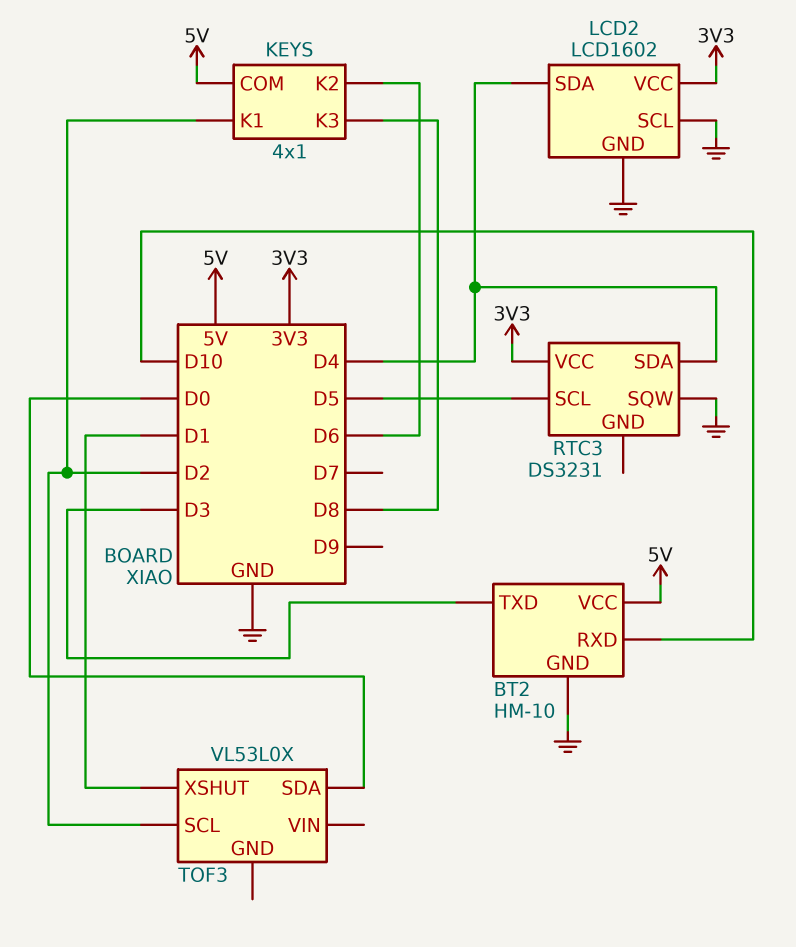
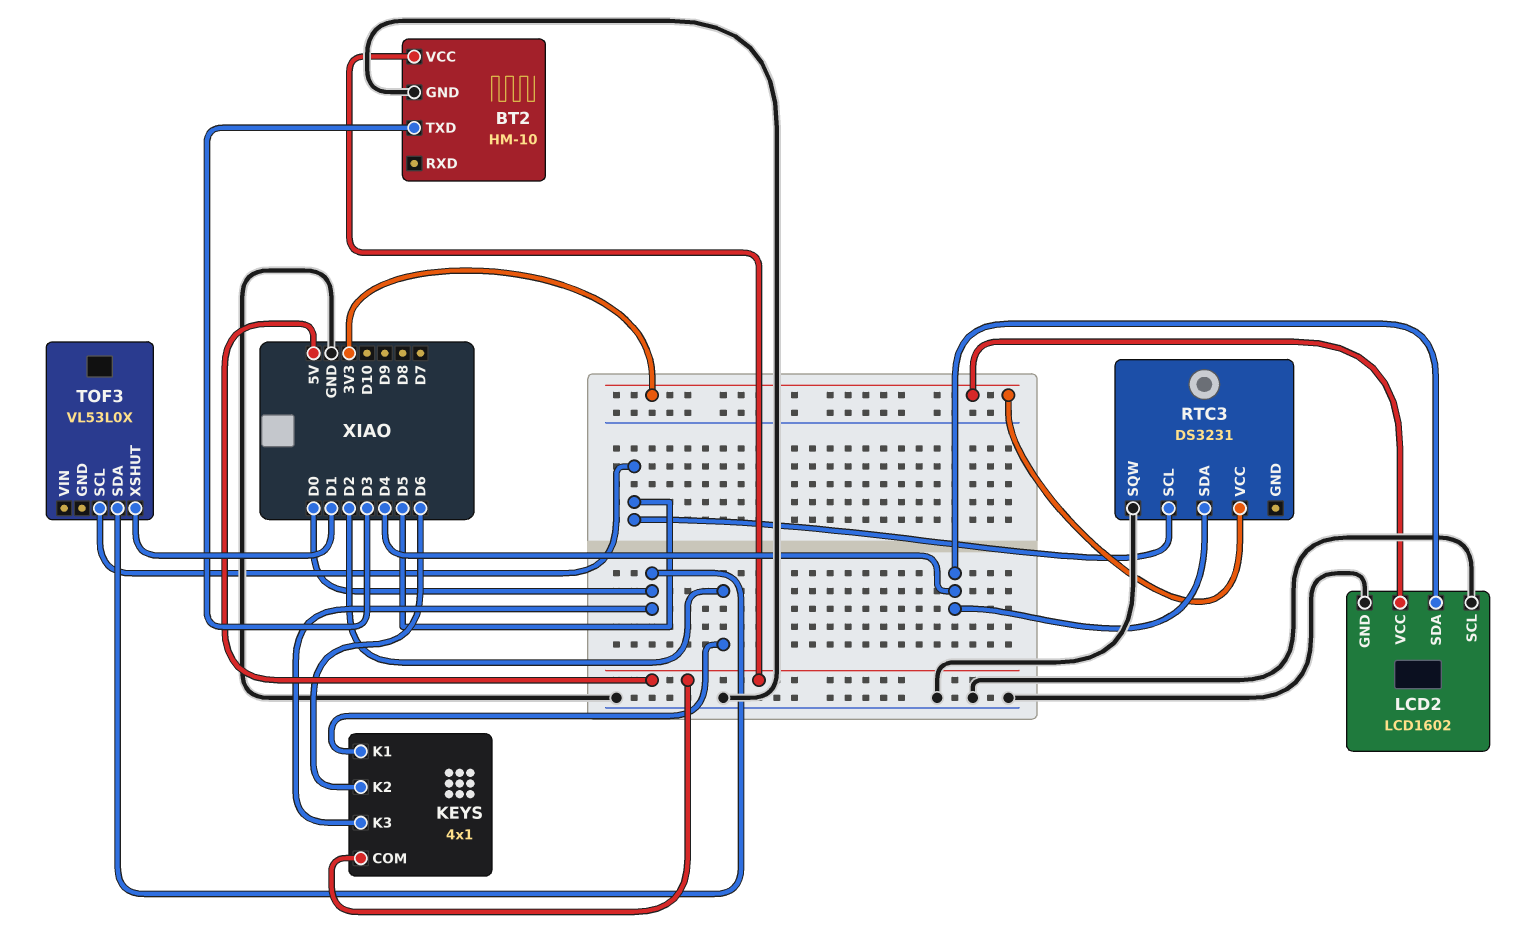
BT2 pin RXD: D10 -> none
KEYS pin K3: D8 -> D0
TOF3 pin SCL: D2 -> D5

